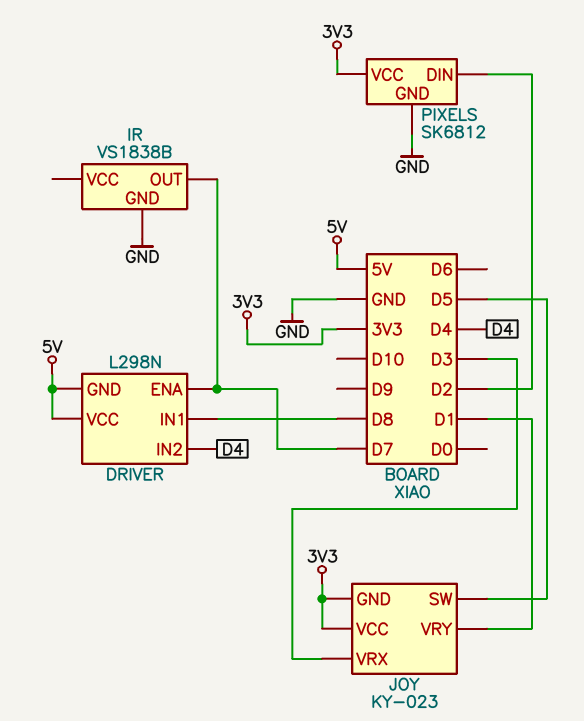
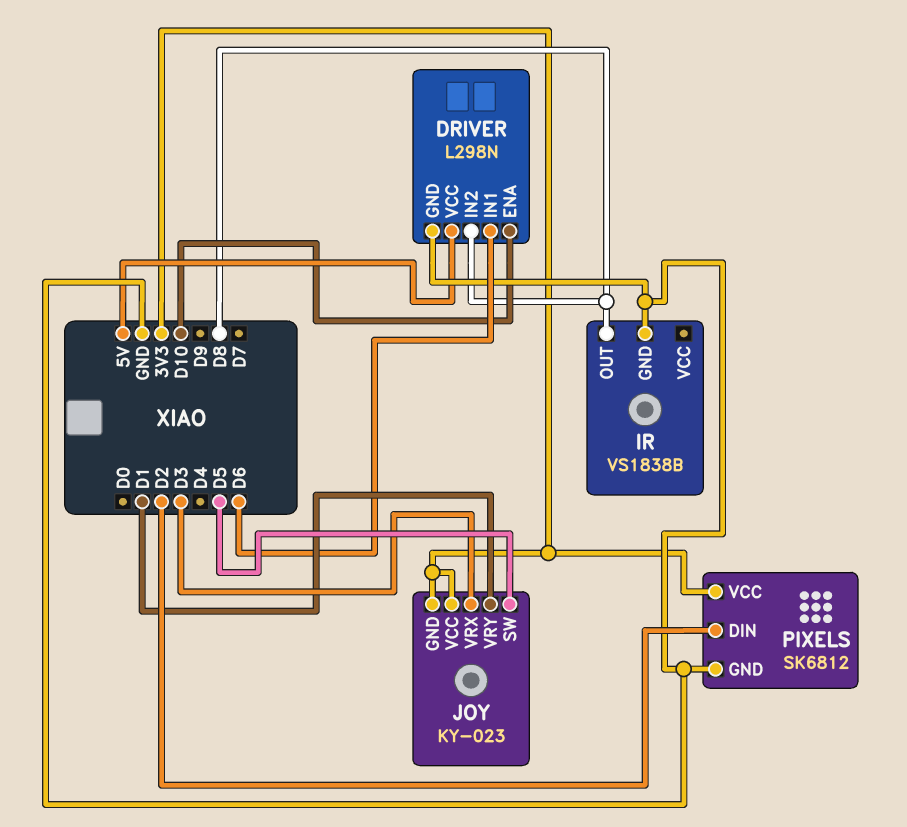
DRIVER pin ENA: D7 -> D10
DRIVER pin GND: 5V -> GND
DRIVER pin IN1: D8 -> D6
DRIVER pin IN2: D4 -> D8
IR pin OUT: D7 -> D8

